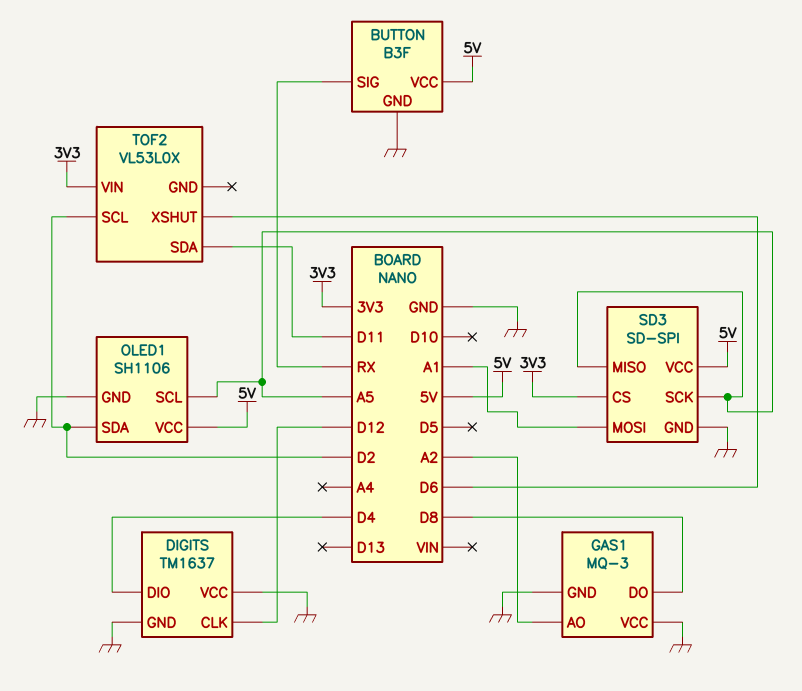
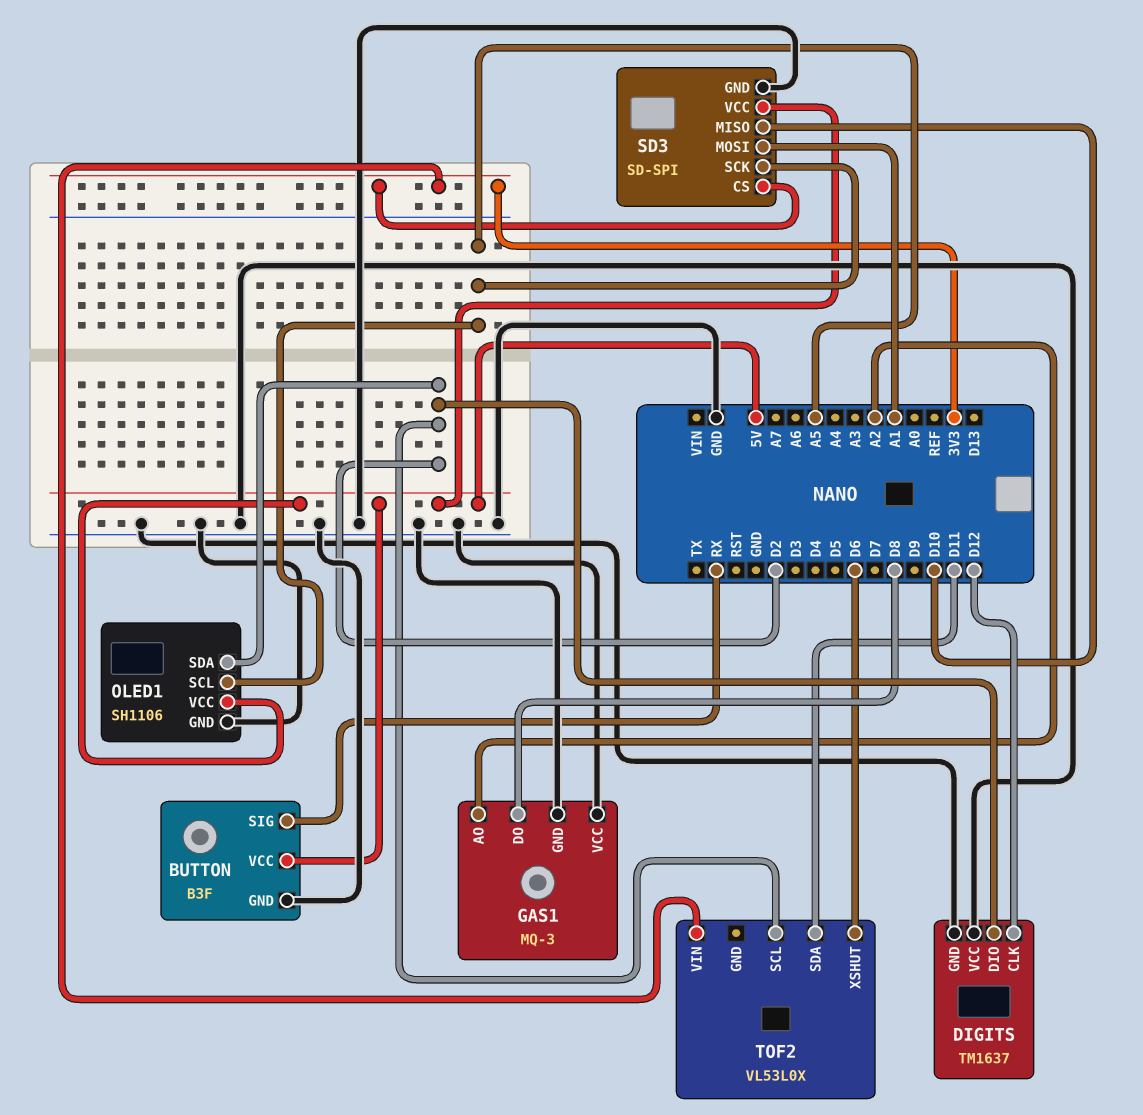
DIGITS pin DIO: D4 -> D2
SD3 pin MISO: A5 -> D10

